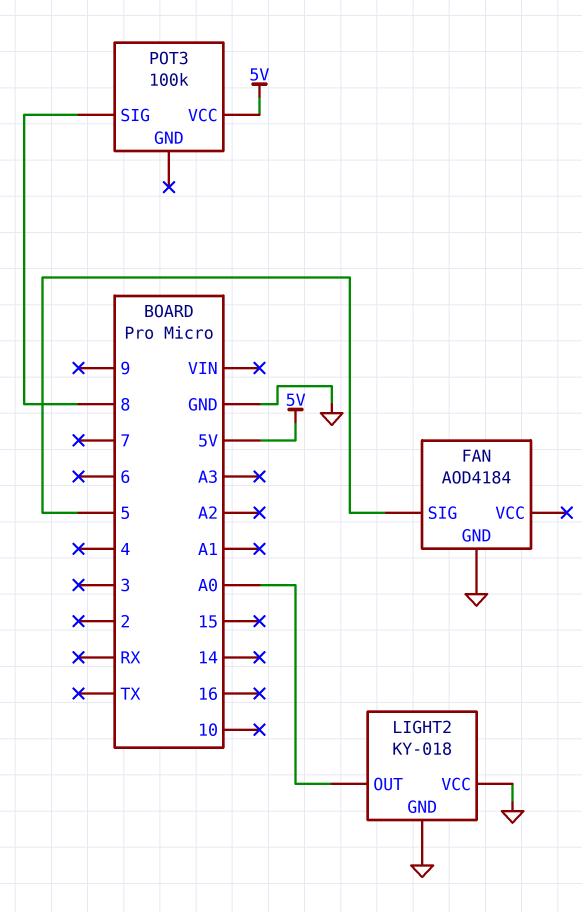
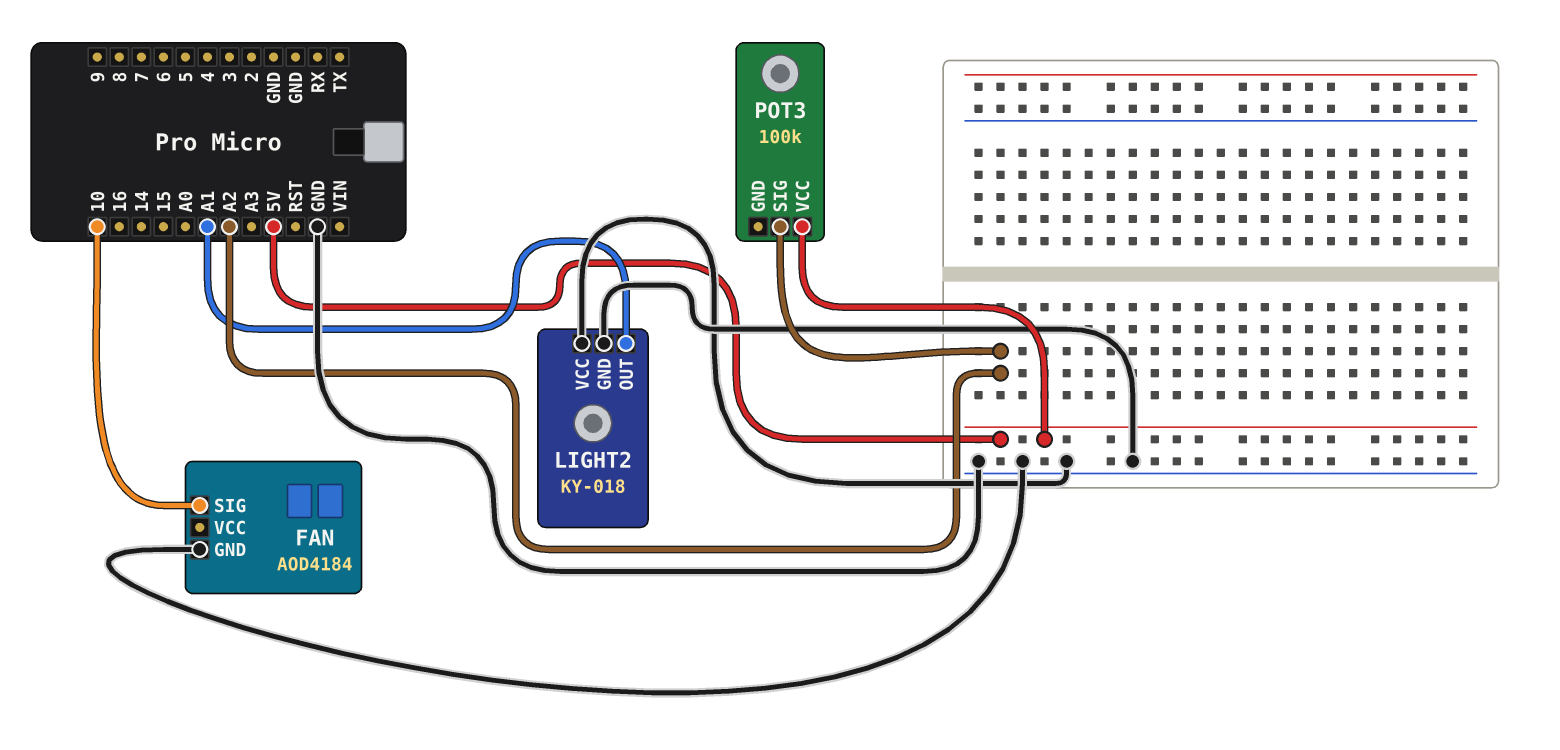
FAN pin SIG: 5 -> 10
LIGHT2 pin OUT: A0 -> A1
POT3 pin SIG: 8 -> A2

